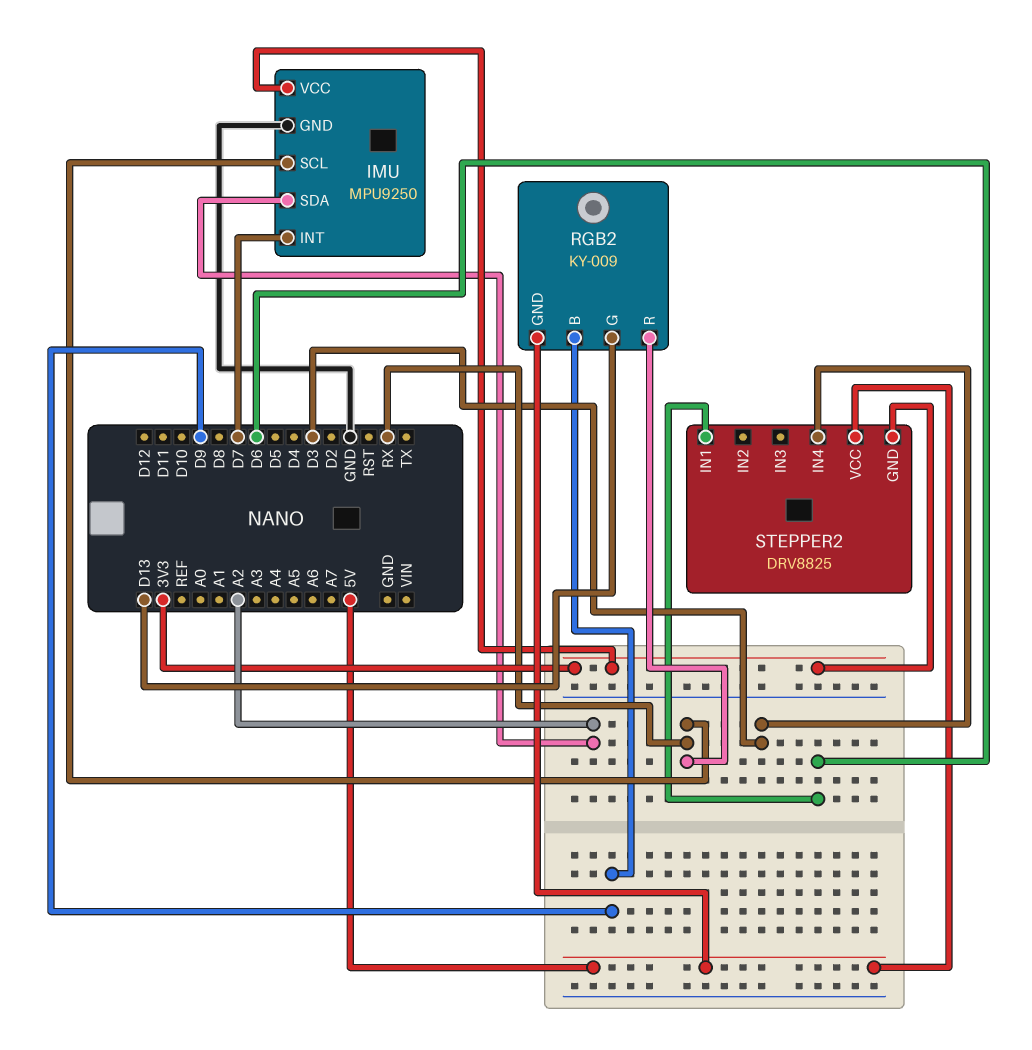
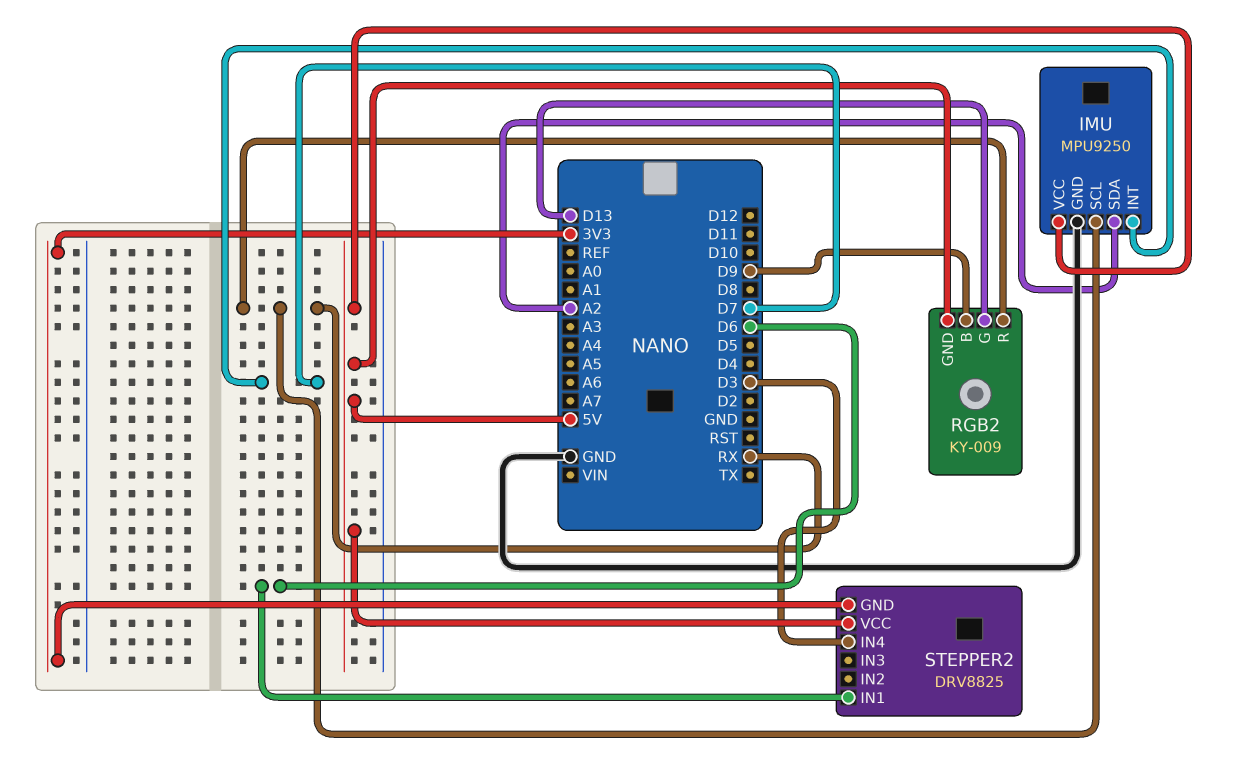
IMU pin VCC: 3V3 -> 5V

